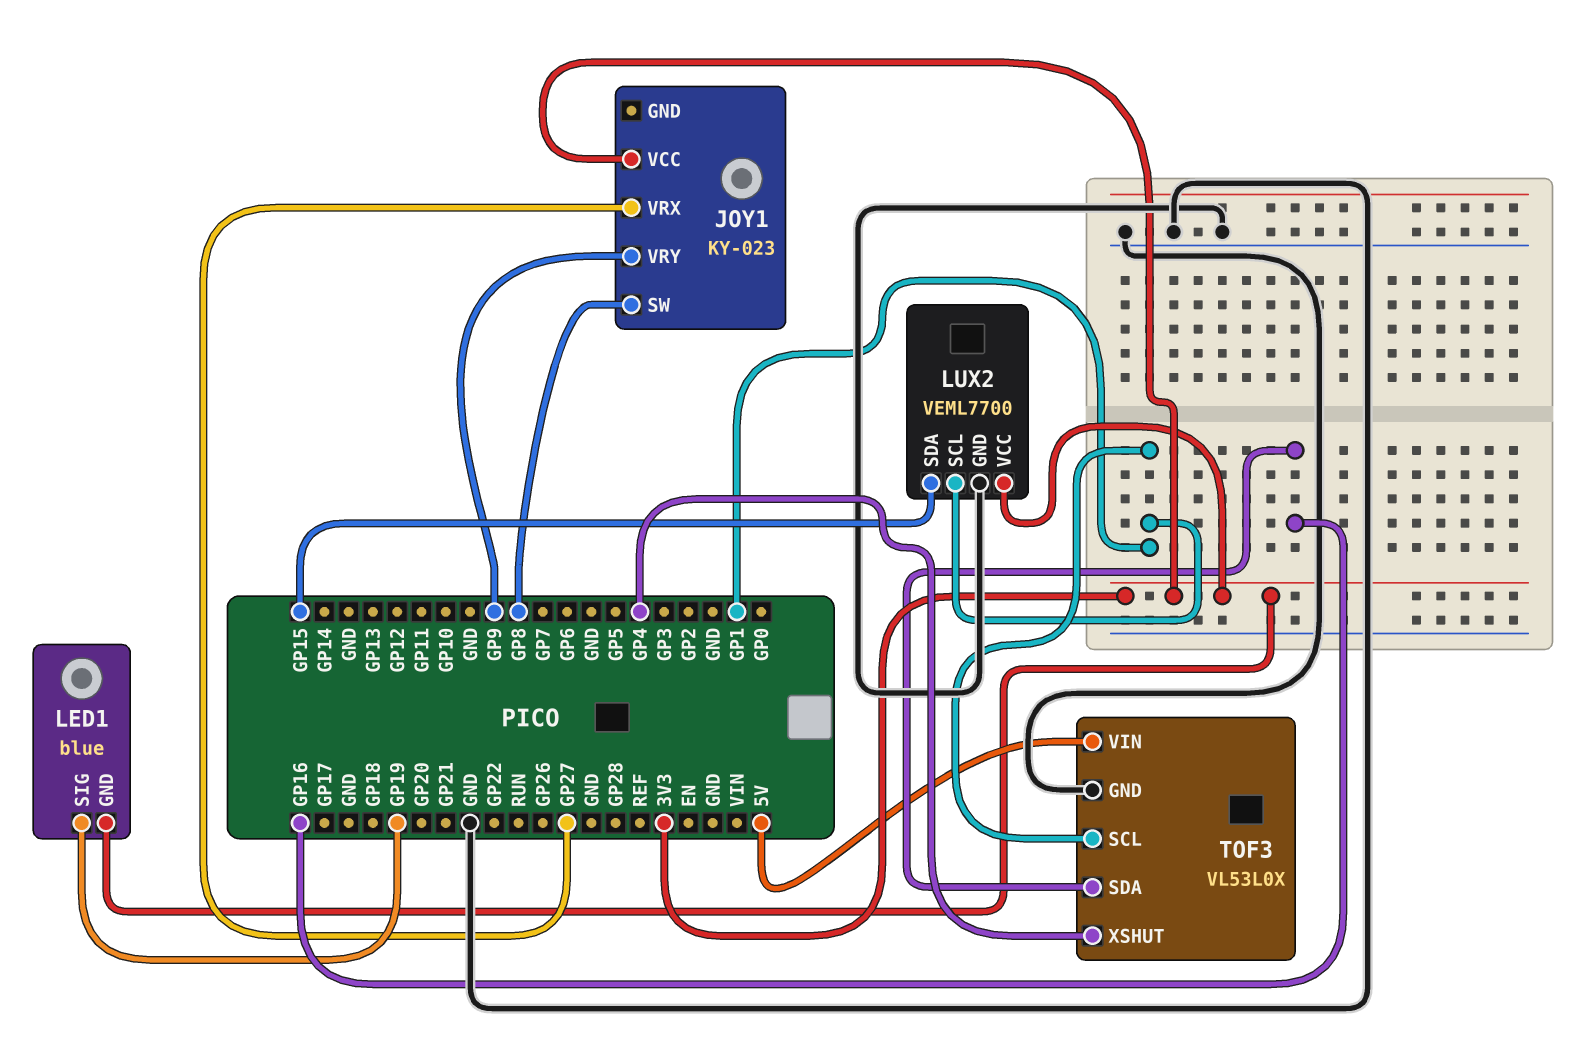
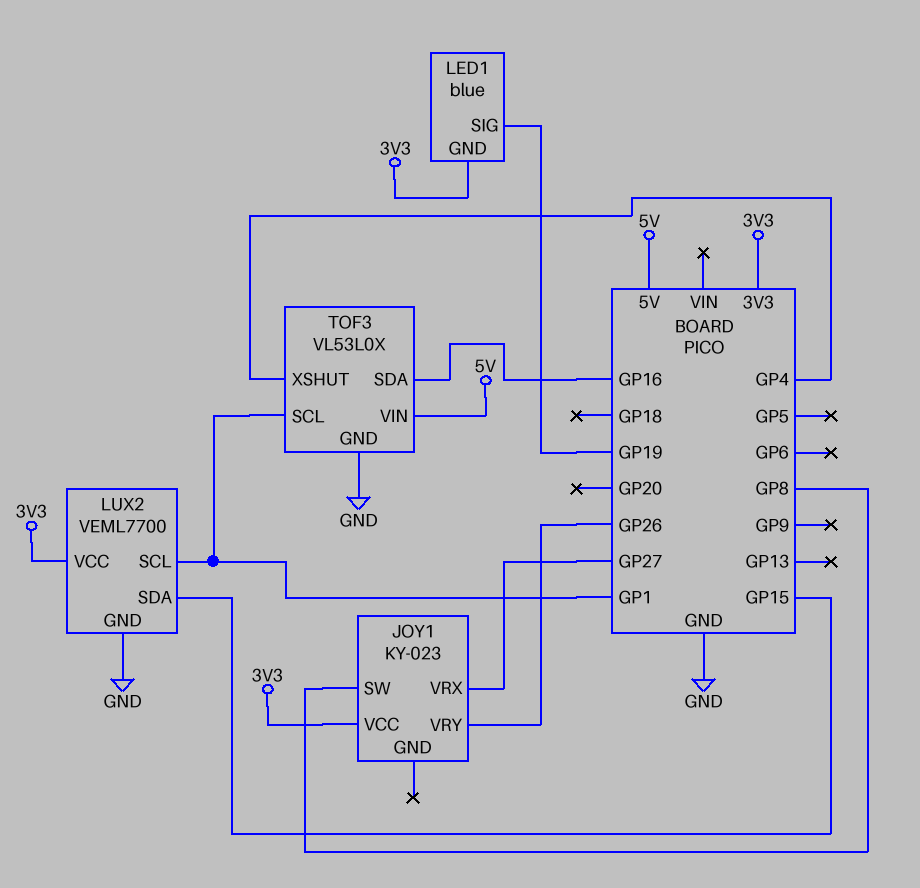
JOY1 pin VRY: GP9 -> GP26

